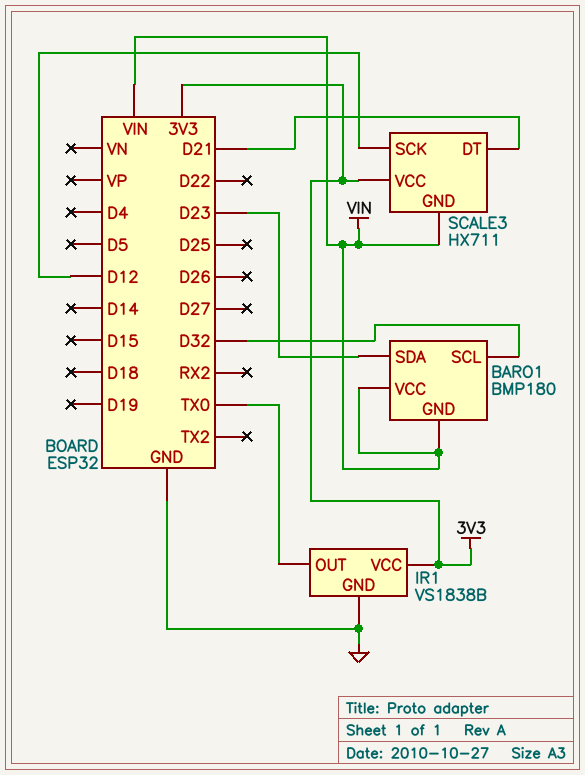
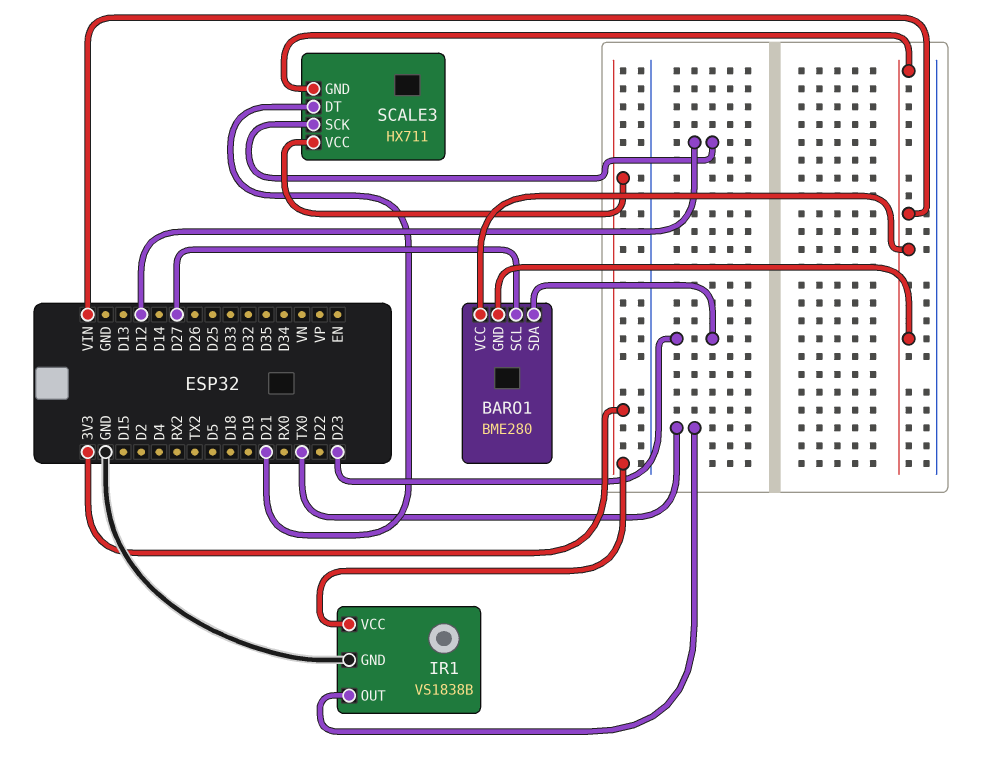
BARO1: BMP180 -> BME280
BARO1 pin SCL: D32 -> D27

